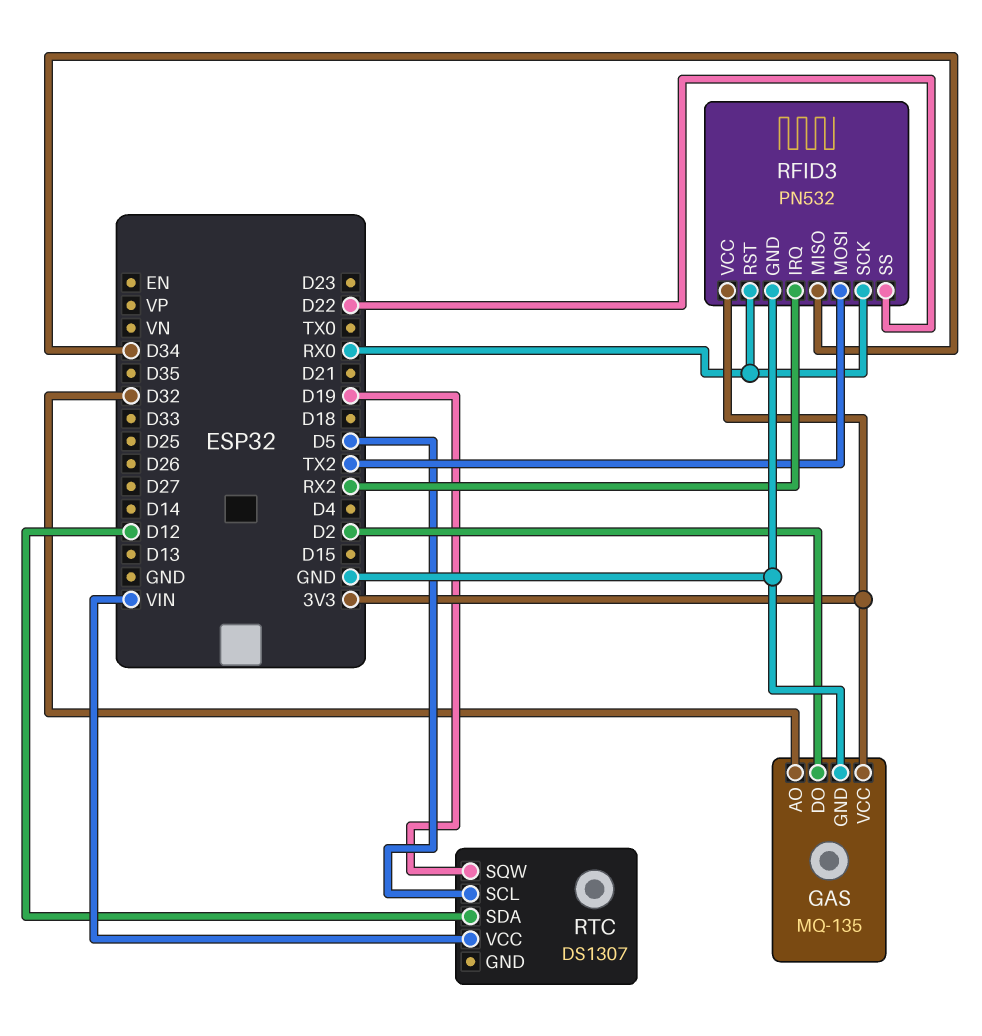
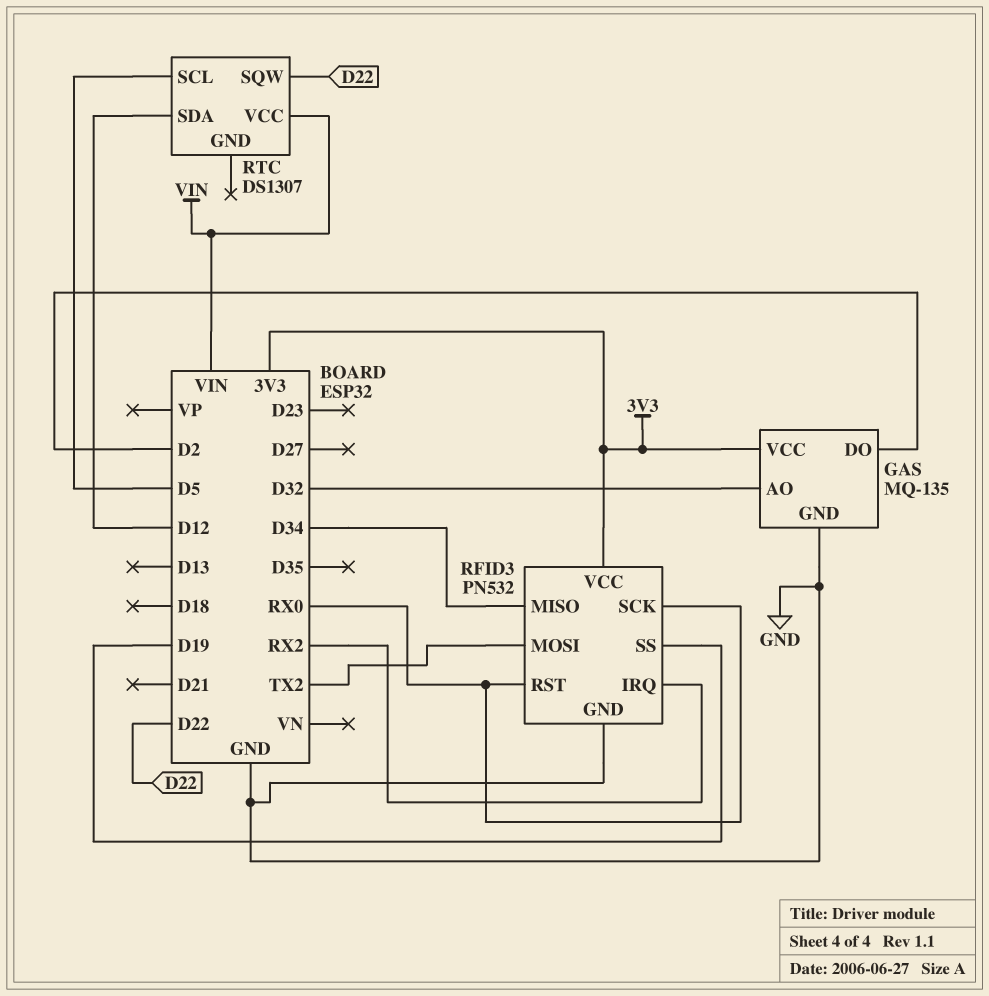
RFID3 pin SS: D22 -> D19
RTC pin SQW: D19 -> D22

